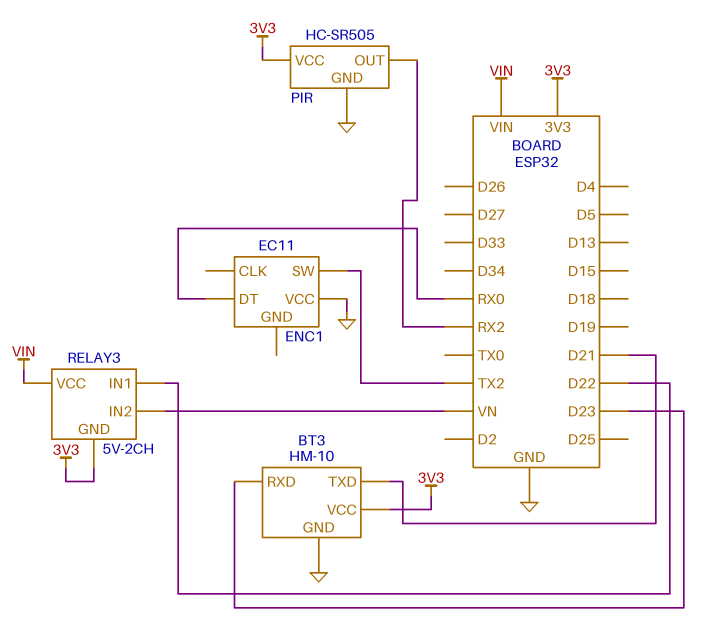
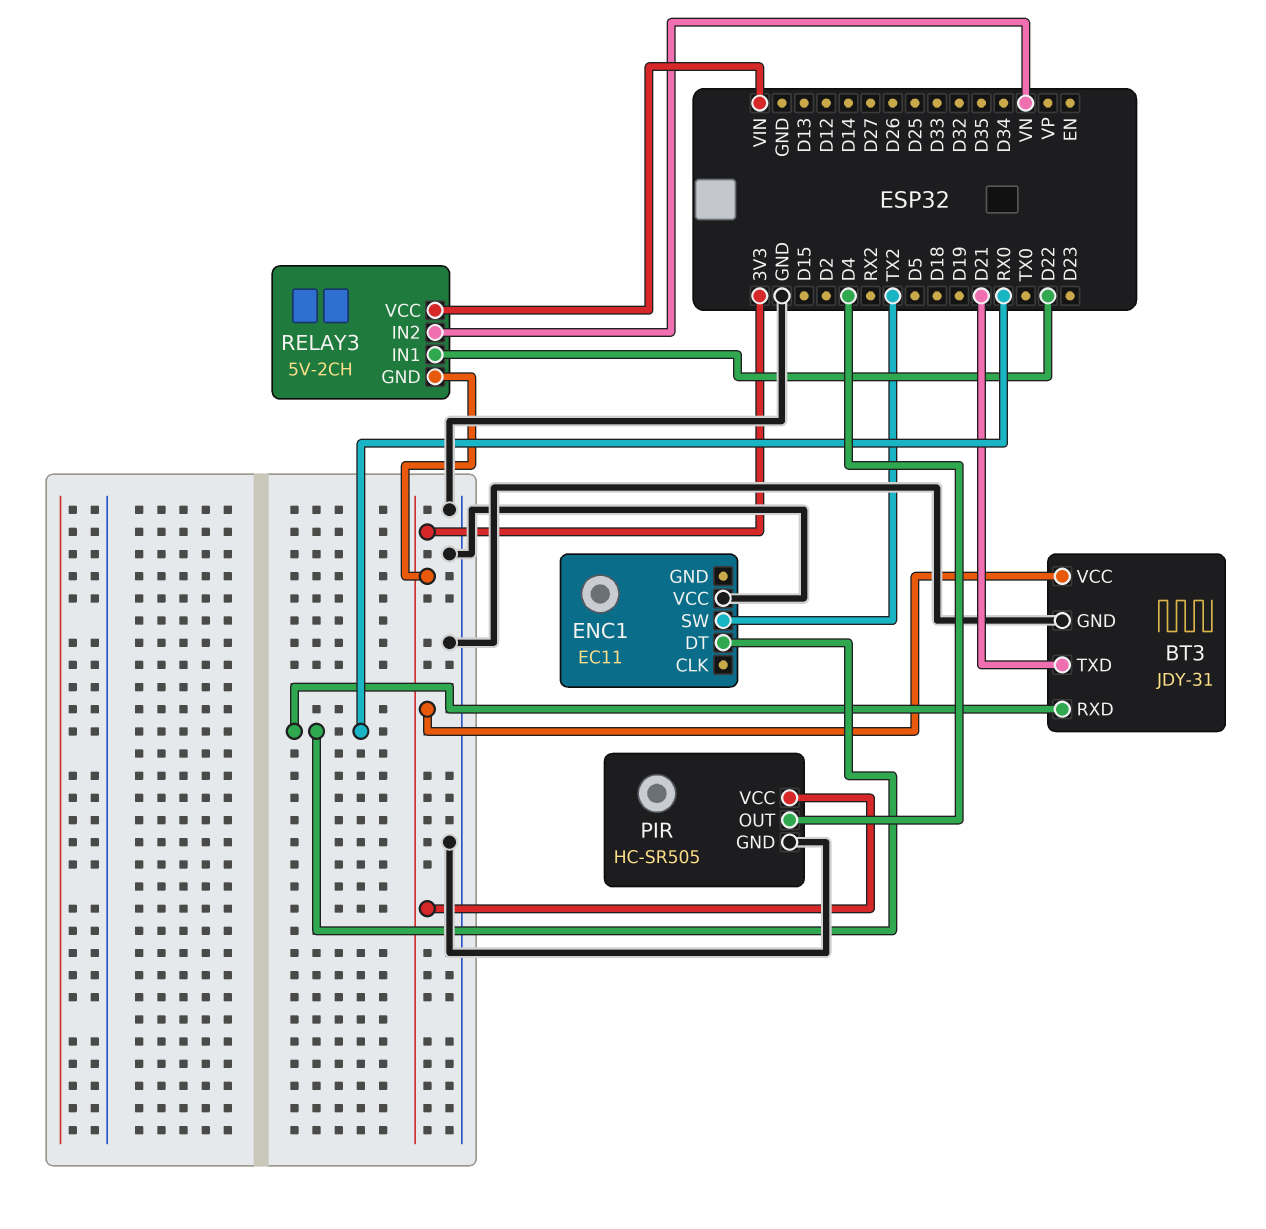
BT3: HM-10 -> JDY-31
BT3 pin RXD: D23 -> RX0
PIR pin OUT: RX2 -> D4

